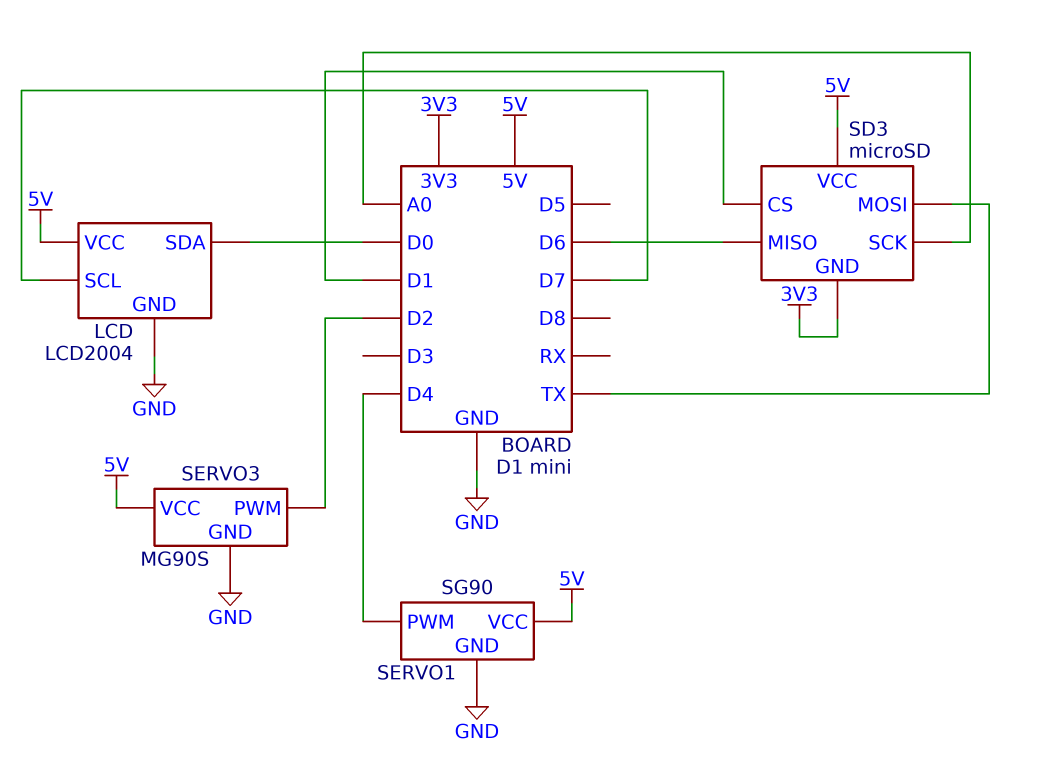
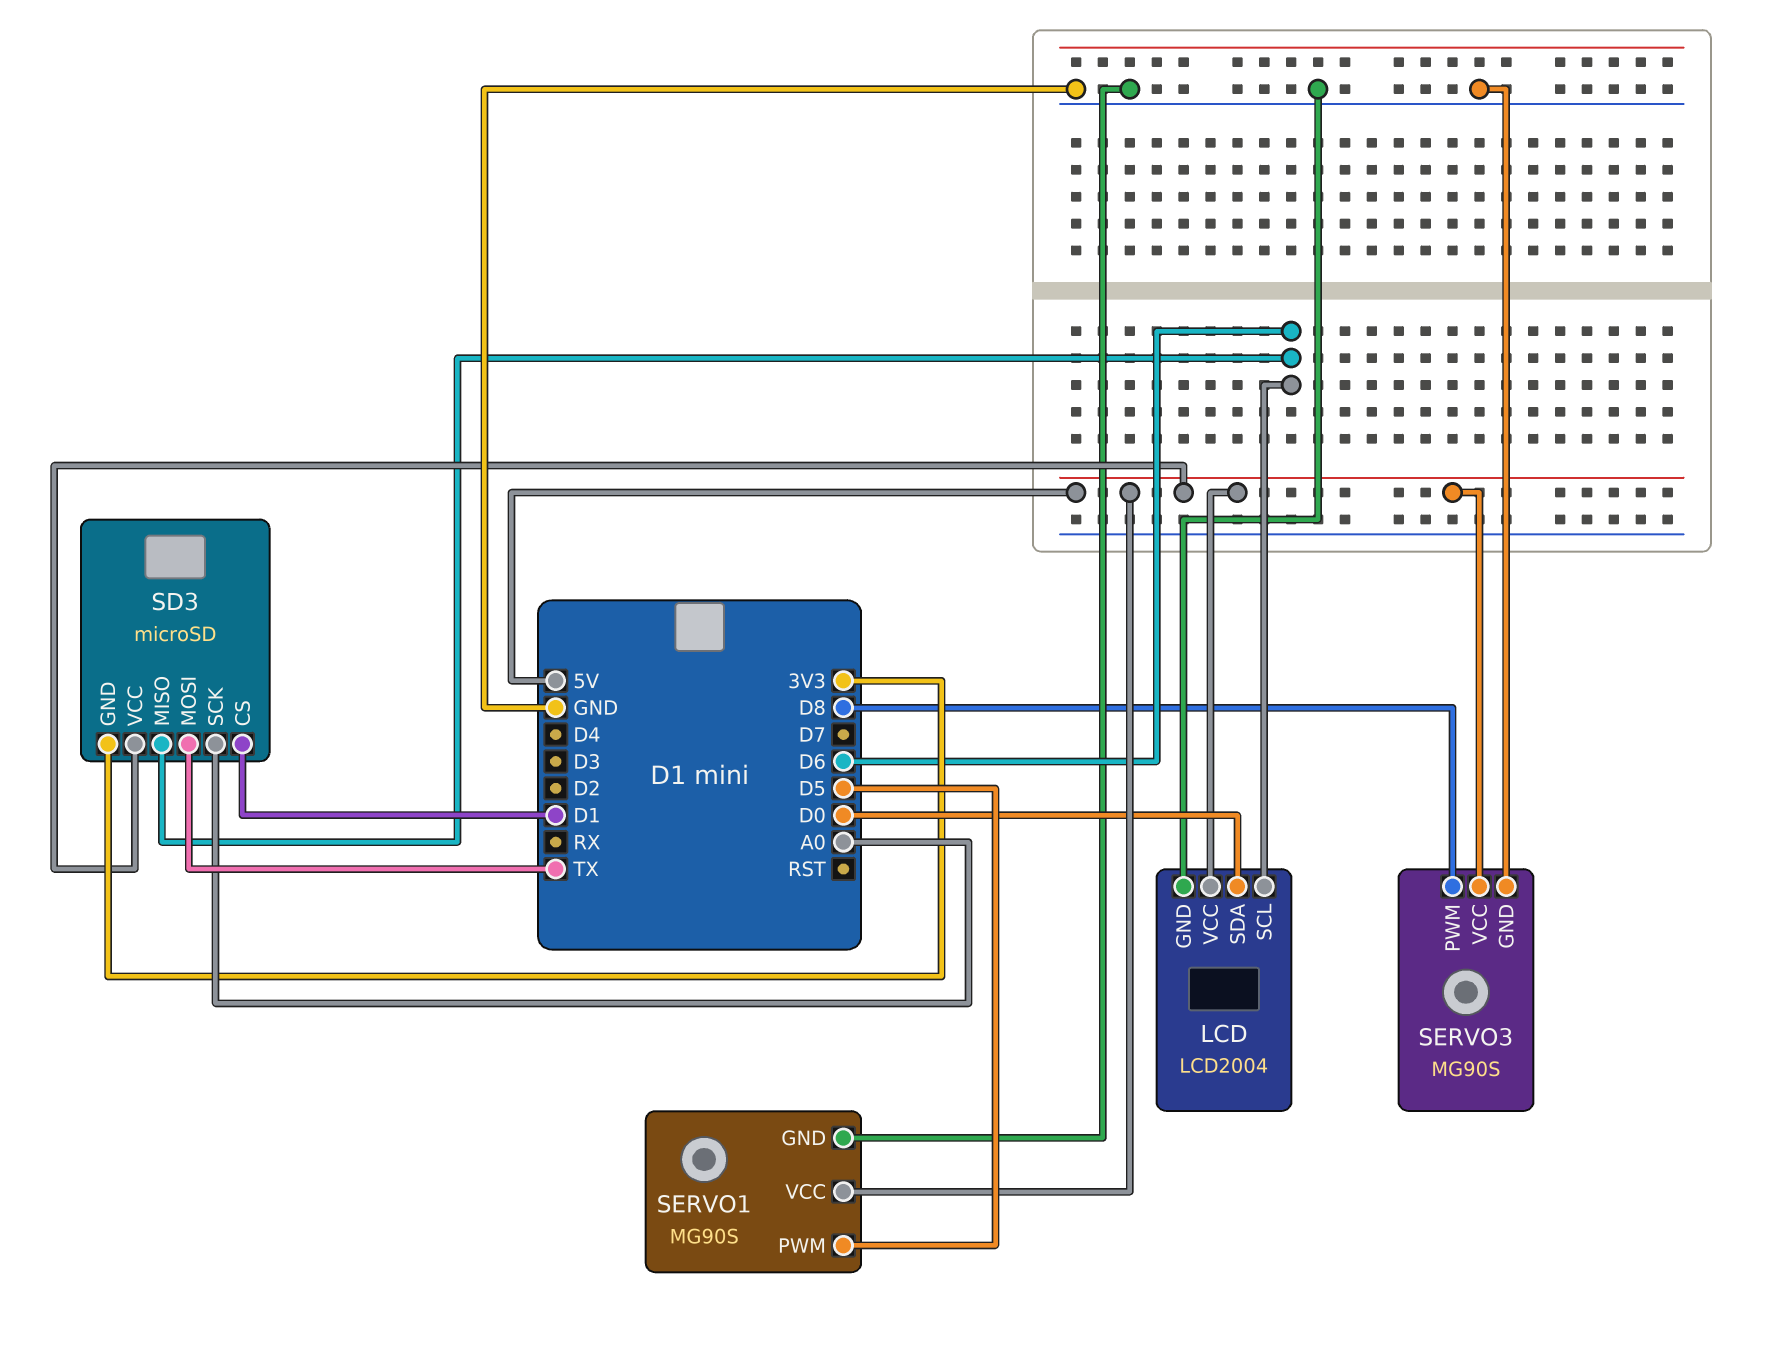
LCD pin SCL: D7 -> D6
SERVO1: SG90 -> MG90S
SERVO1 pin PWM: D4 -> D5
SERVO3 pin PWM: D2 -> D8

